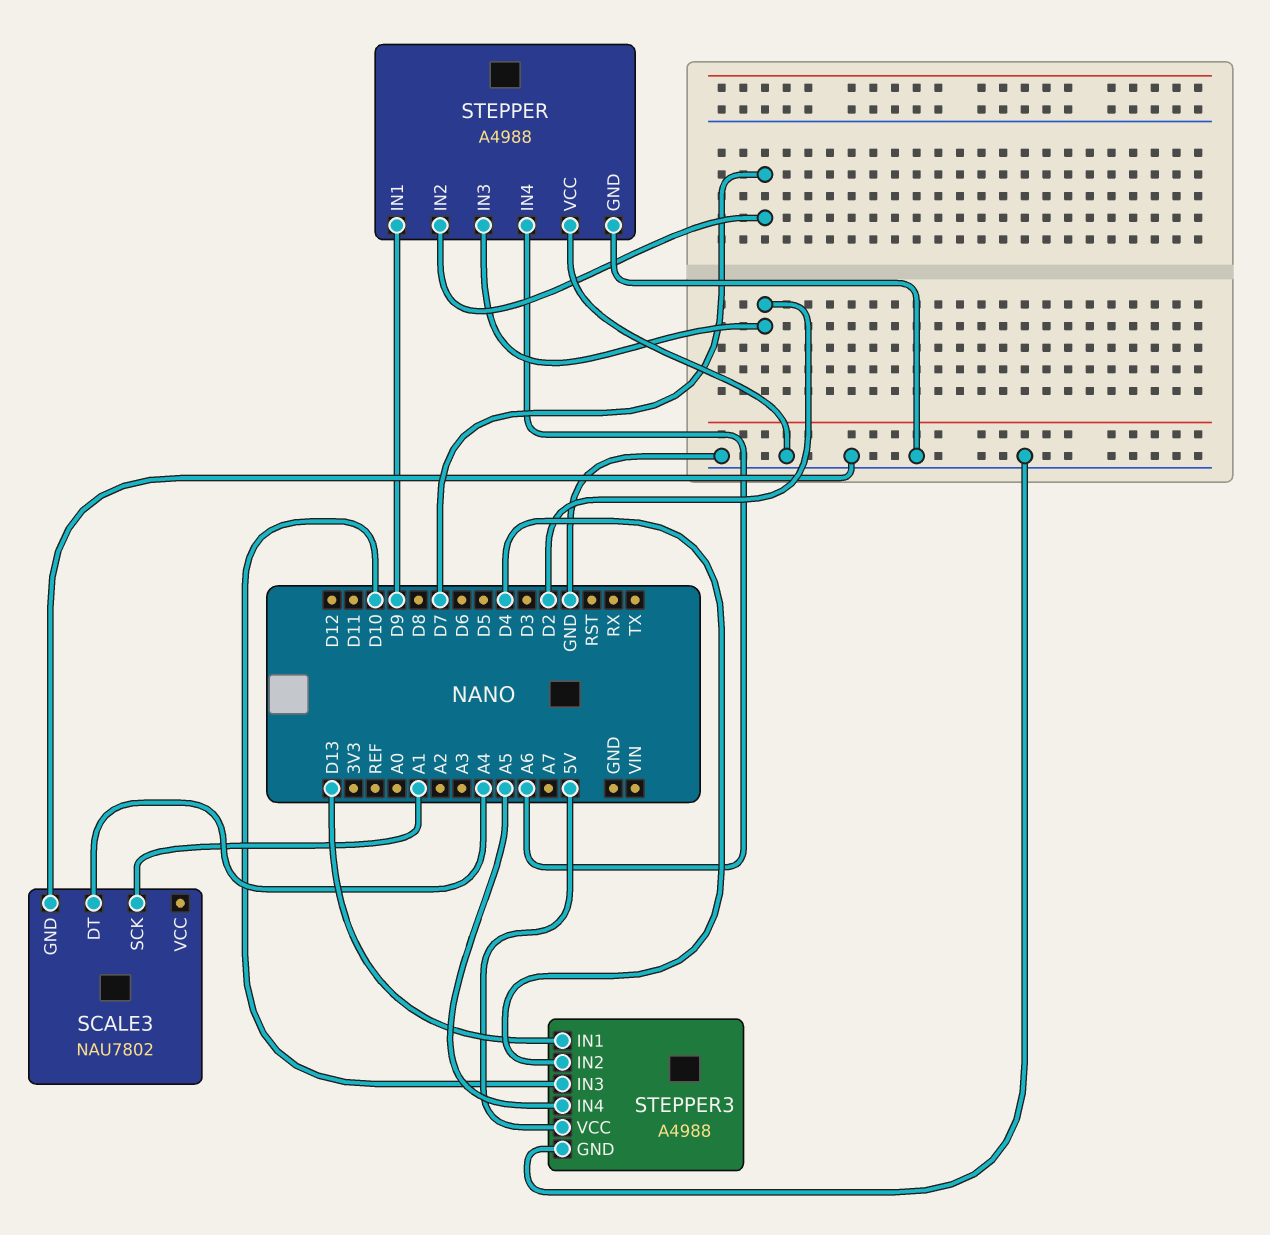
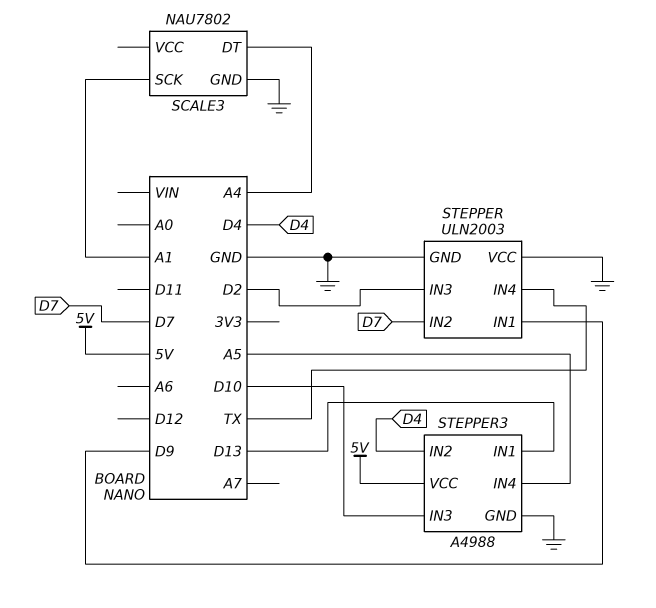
STEPPER: A4988 -> ULN2003
STEPPER pin IN4: A6 -> TX

